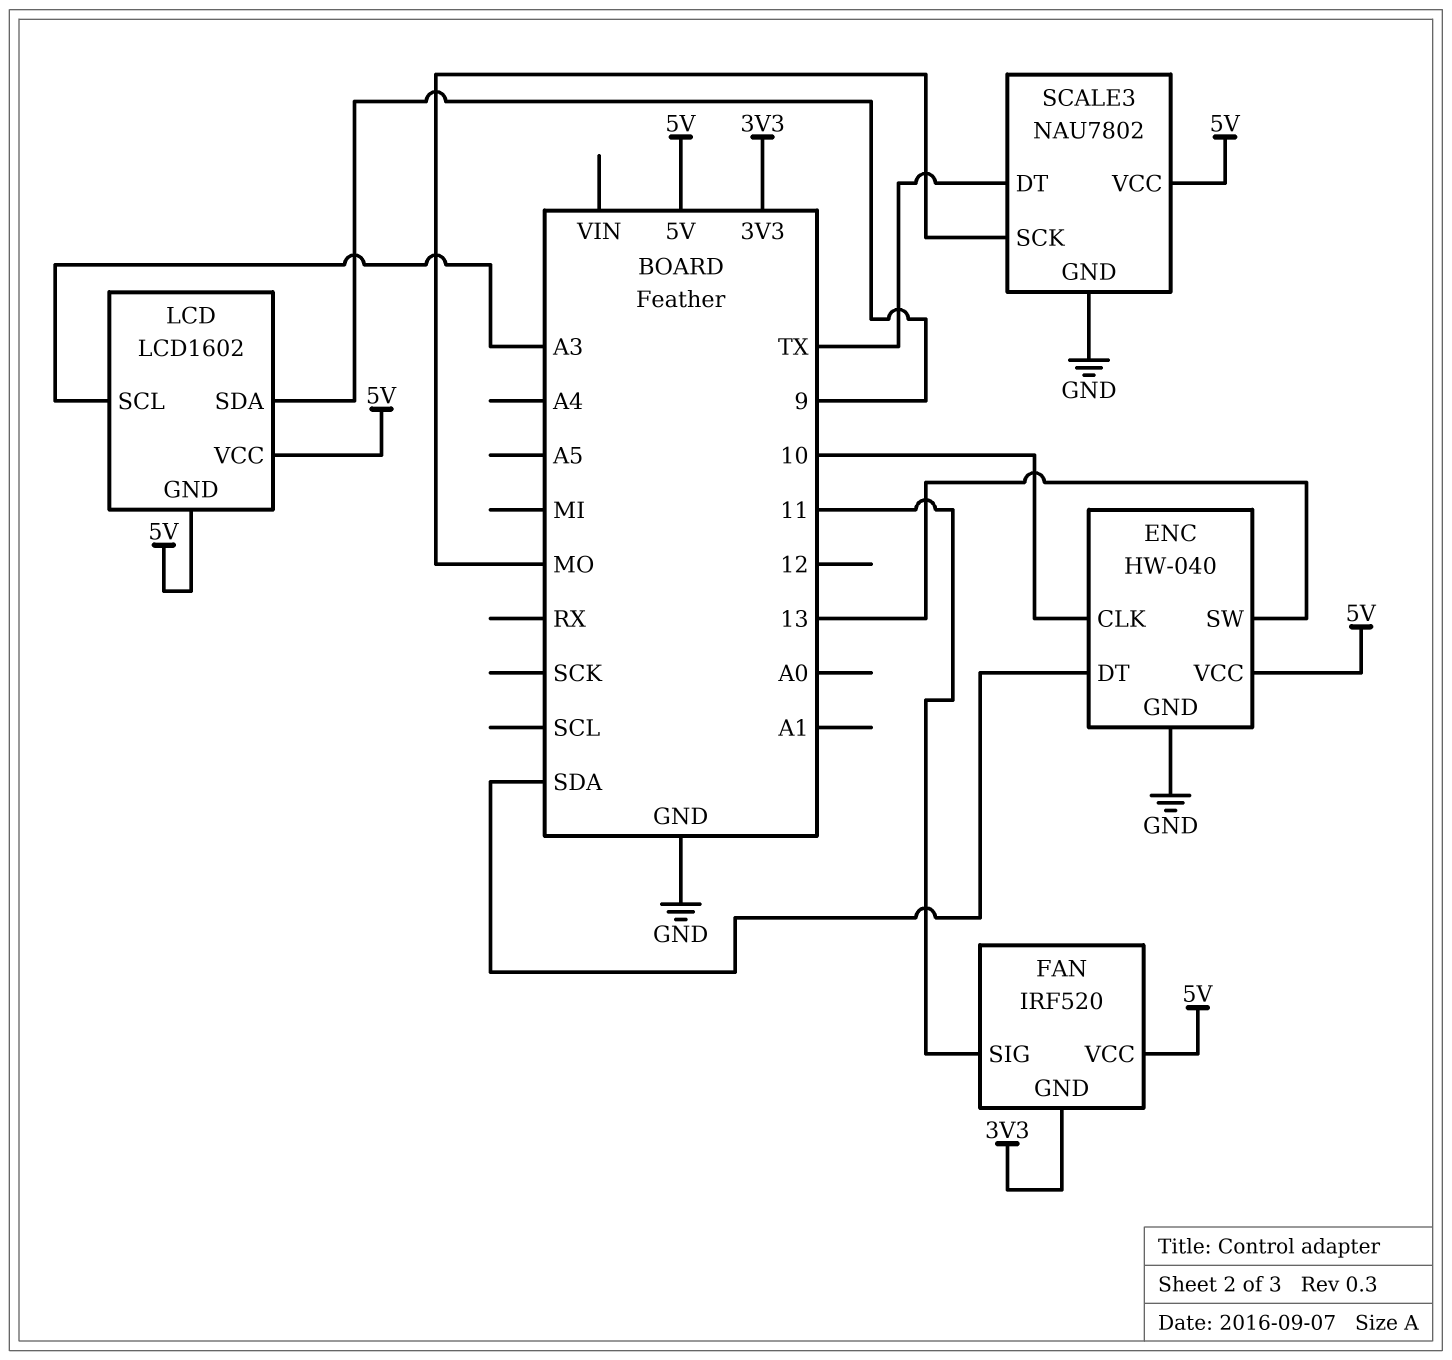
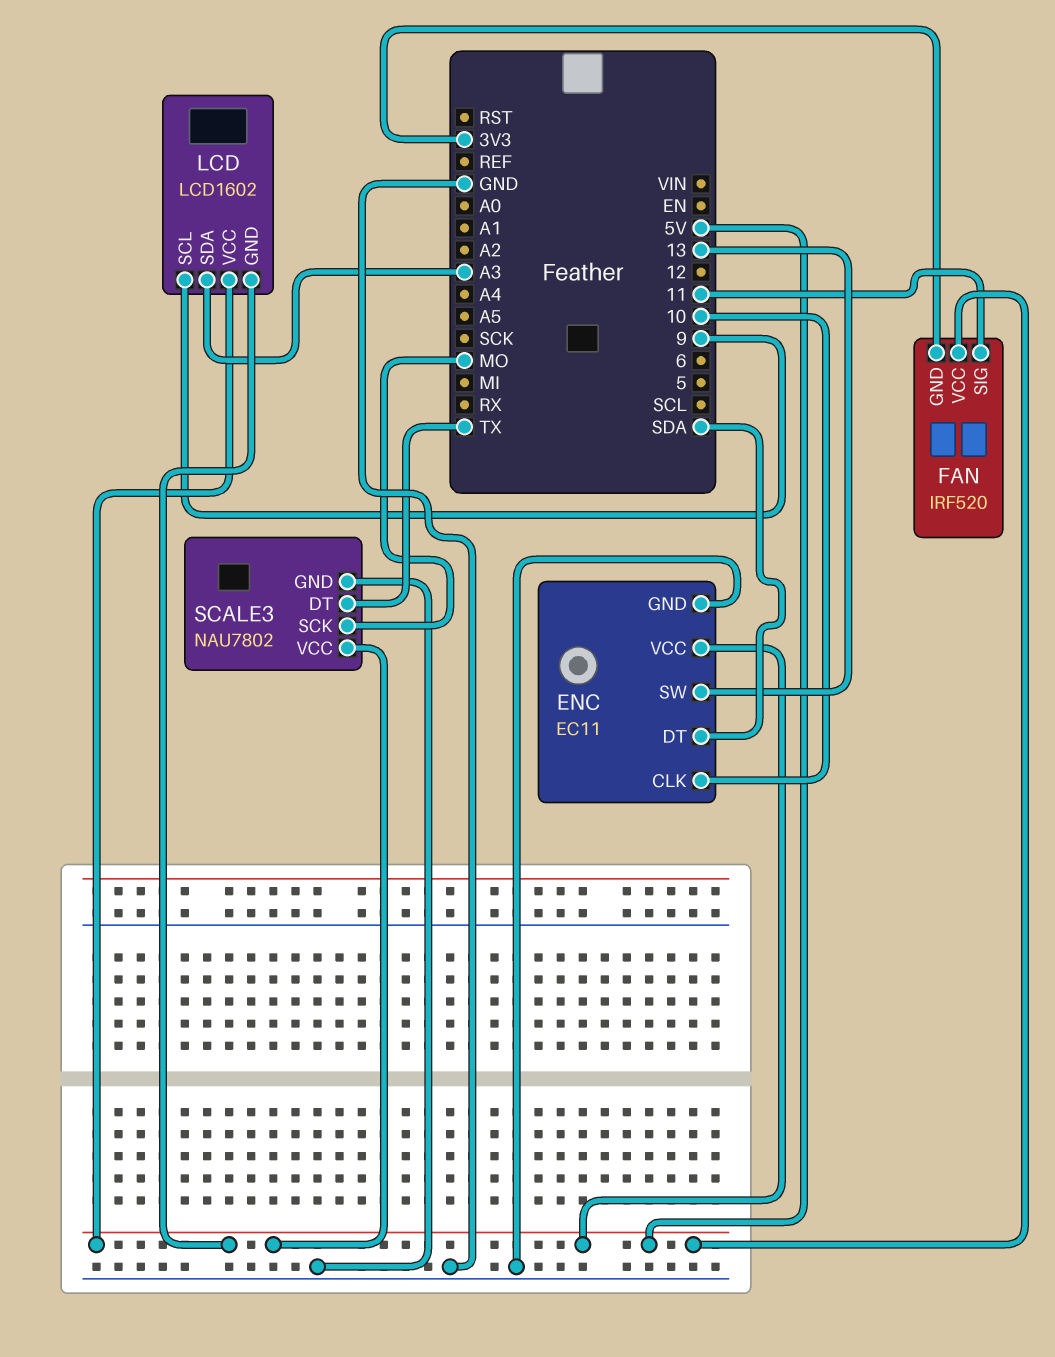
ENC: HW-040 -> EC11
LCD pin SCL: A3 -> 9
LCD pin SDA: 9 -> A3

